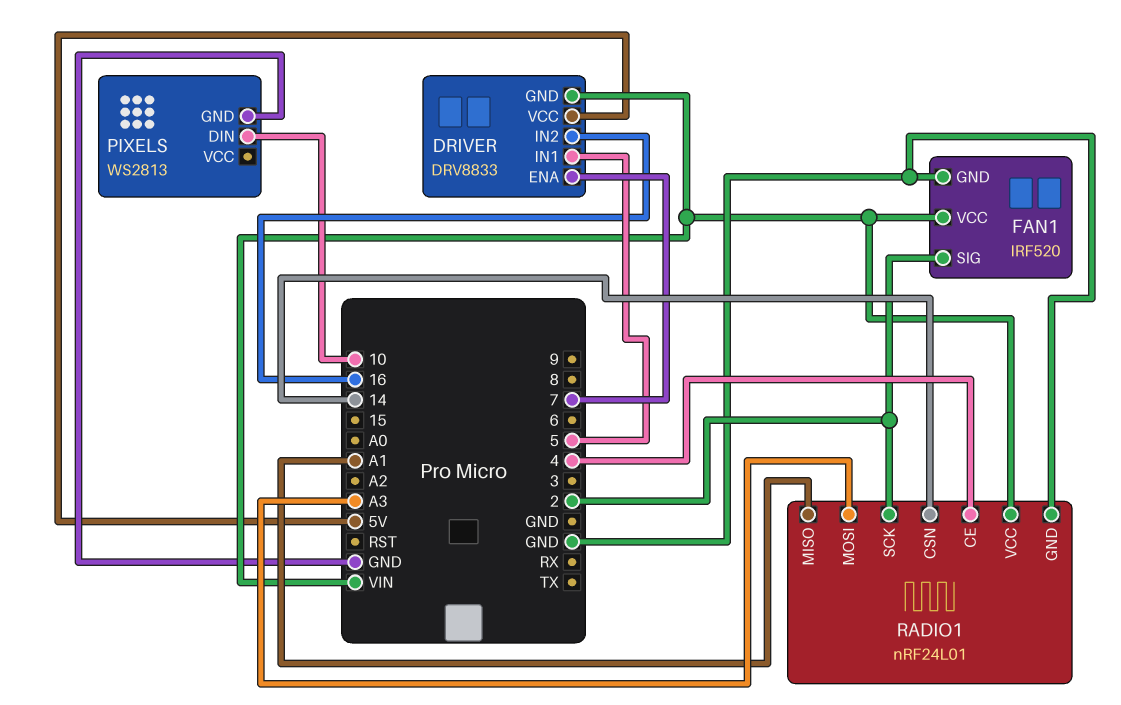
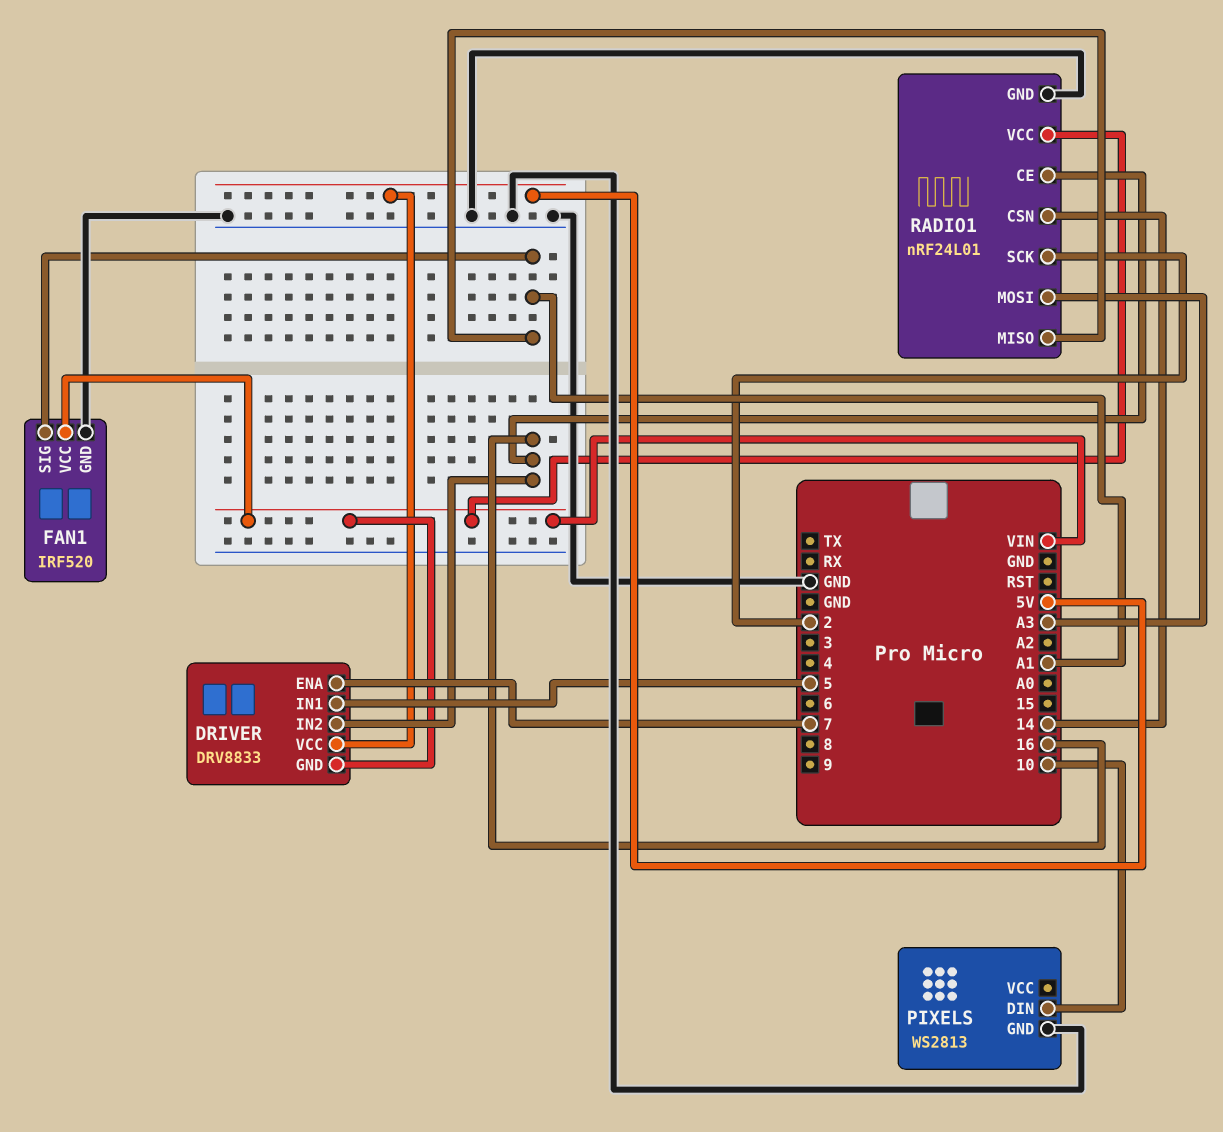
FAN1 pin SIG: 2 -> A1
RADIO1 pin CE: 4 -> 16

